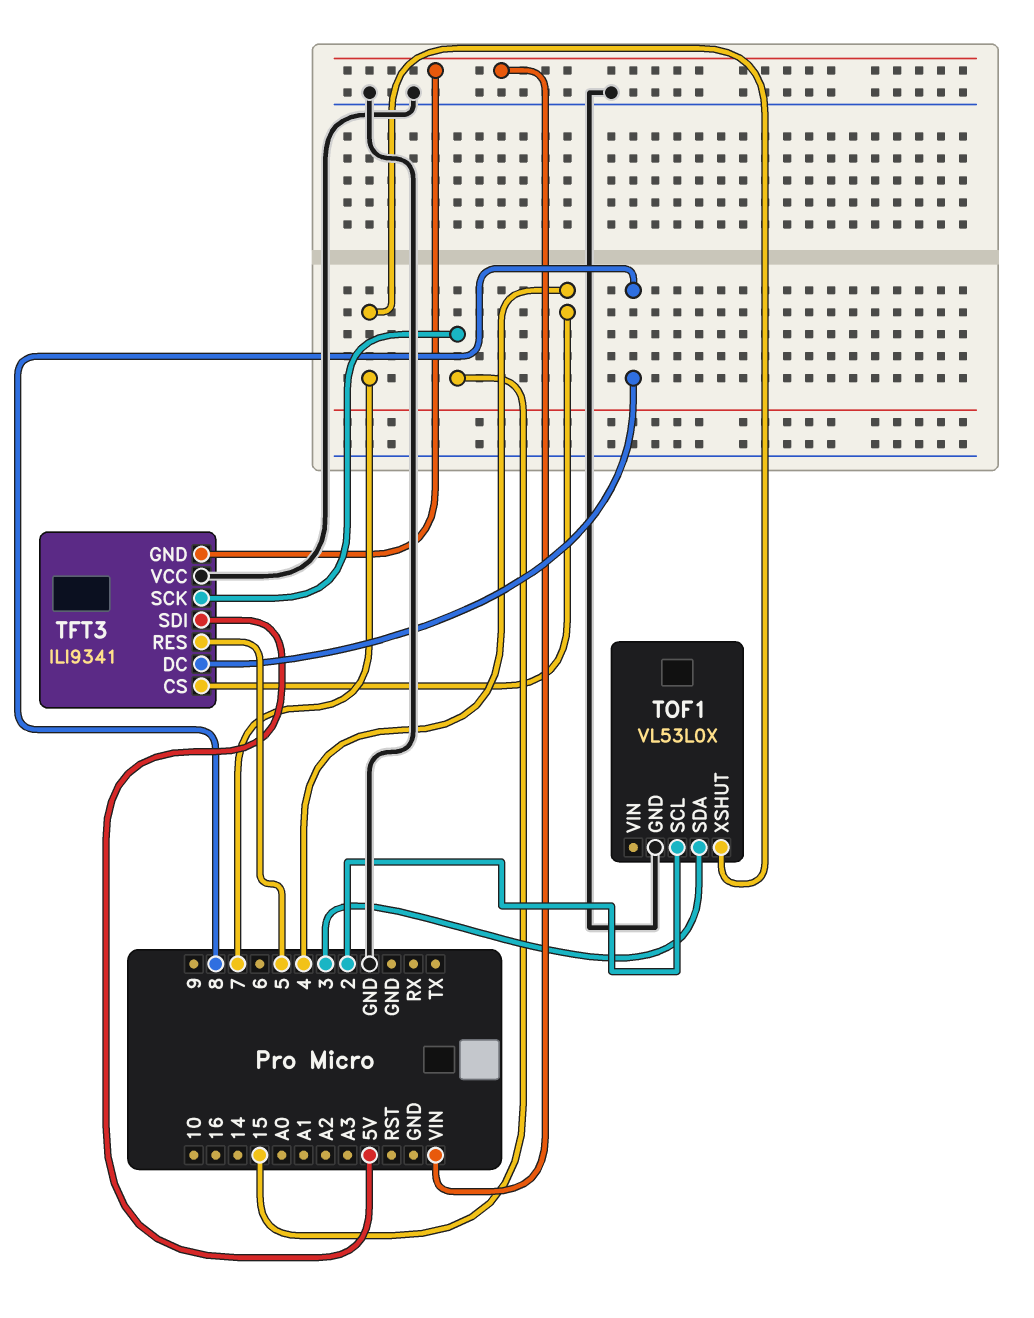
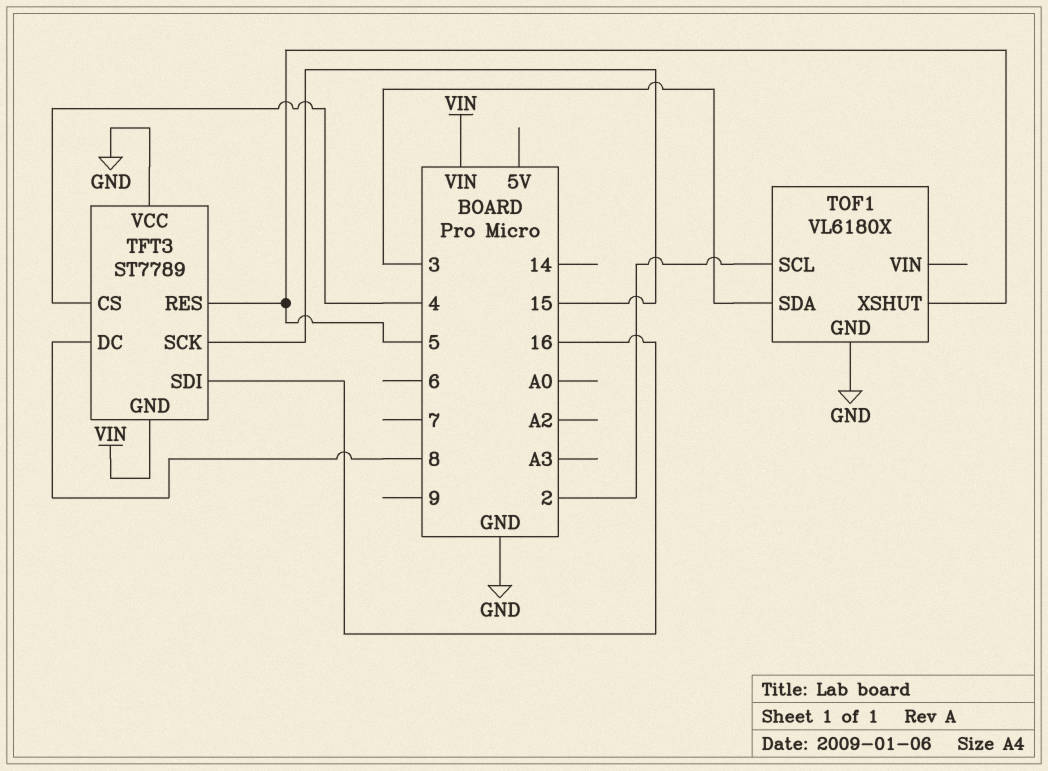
TFT3: ILI9341 -> ST7789
TFT3 pin SDI: 5V -> 16
TOF1: VL53L0X -> VL6180X
TOF1 pin XSHUT: 7 -> 5

